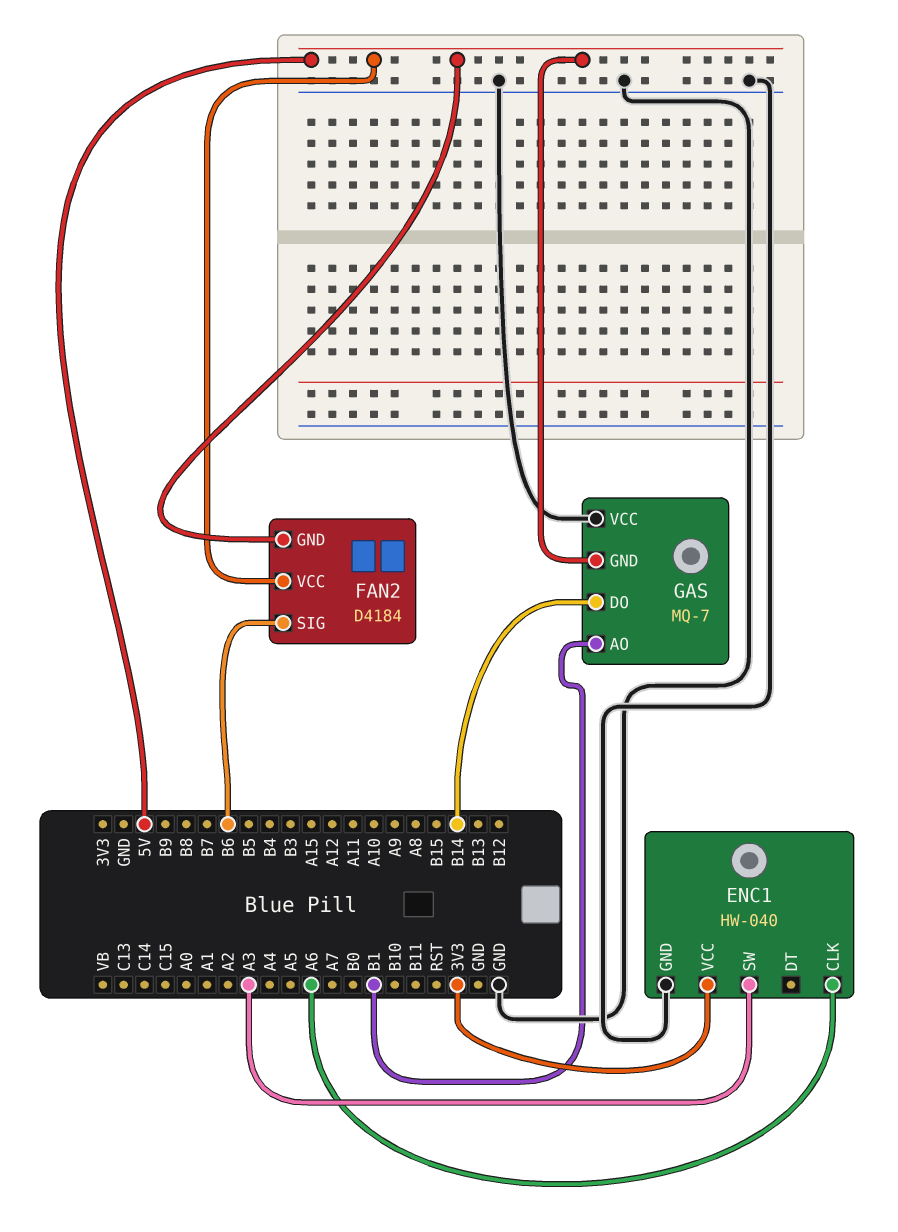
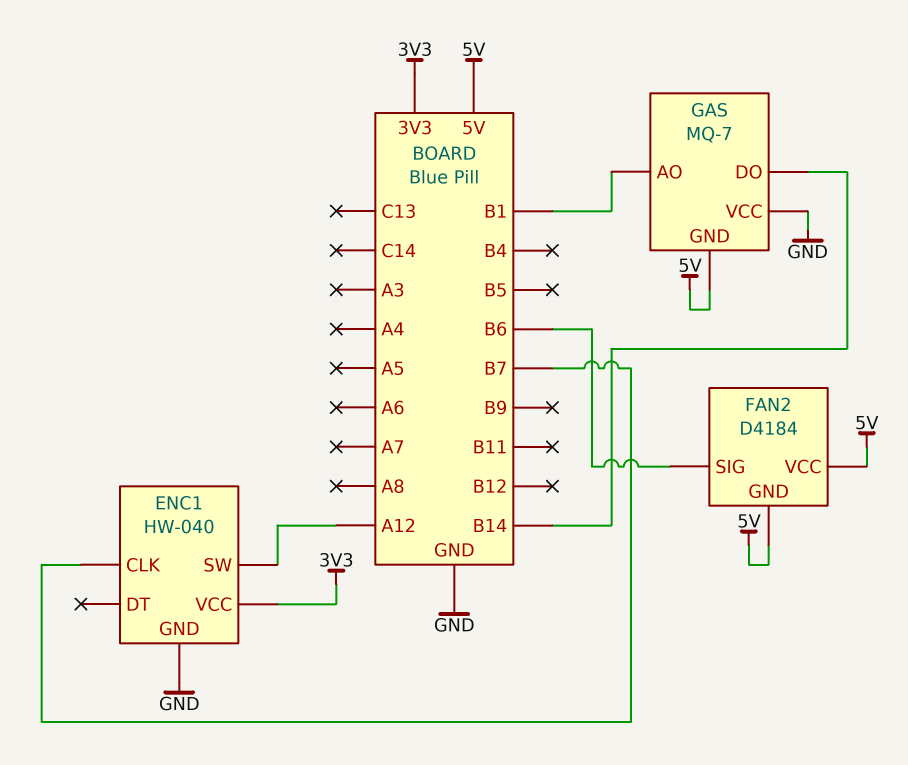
ENC1 pin CLK: A6 -> B7
ENC1 pin SW: A3 -> A12

